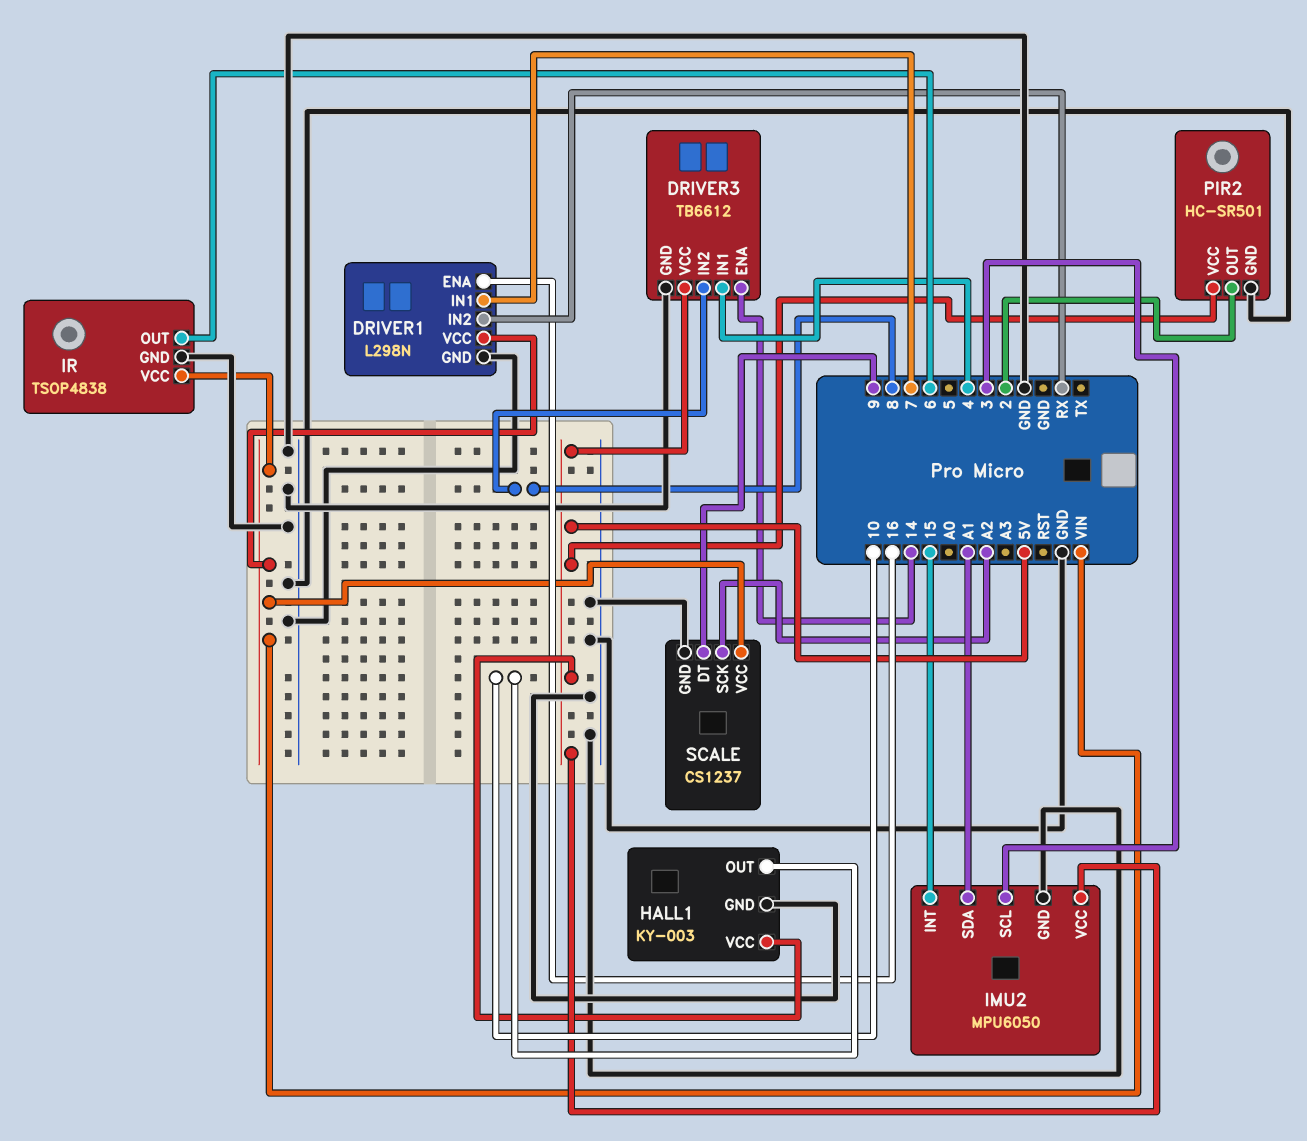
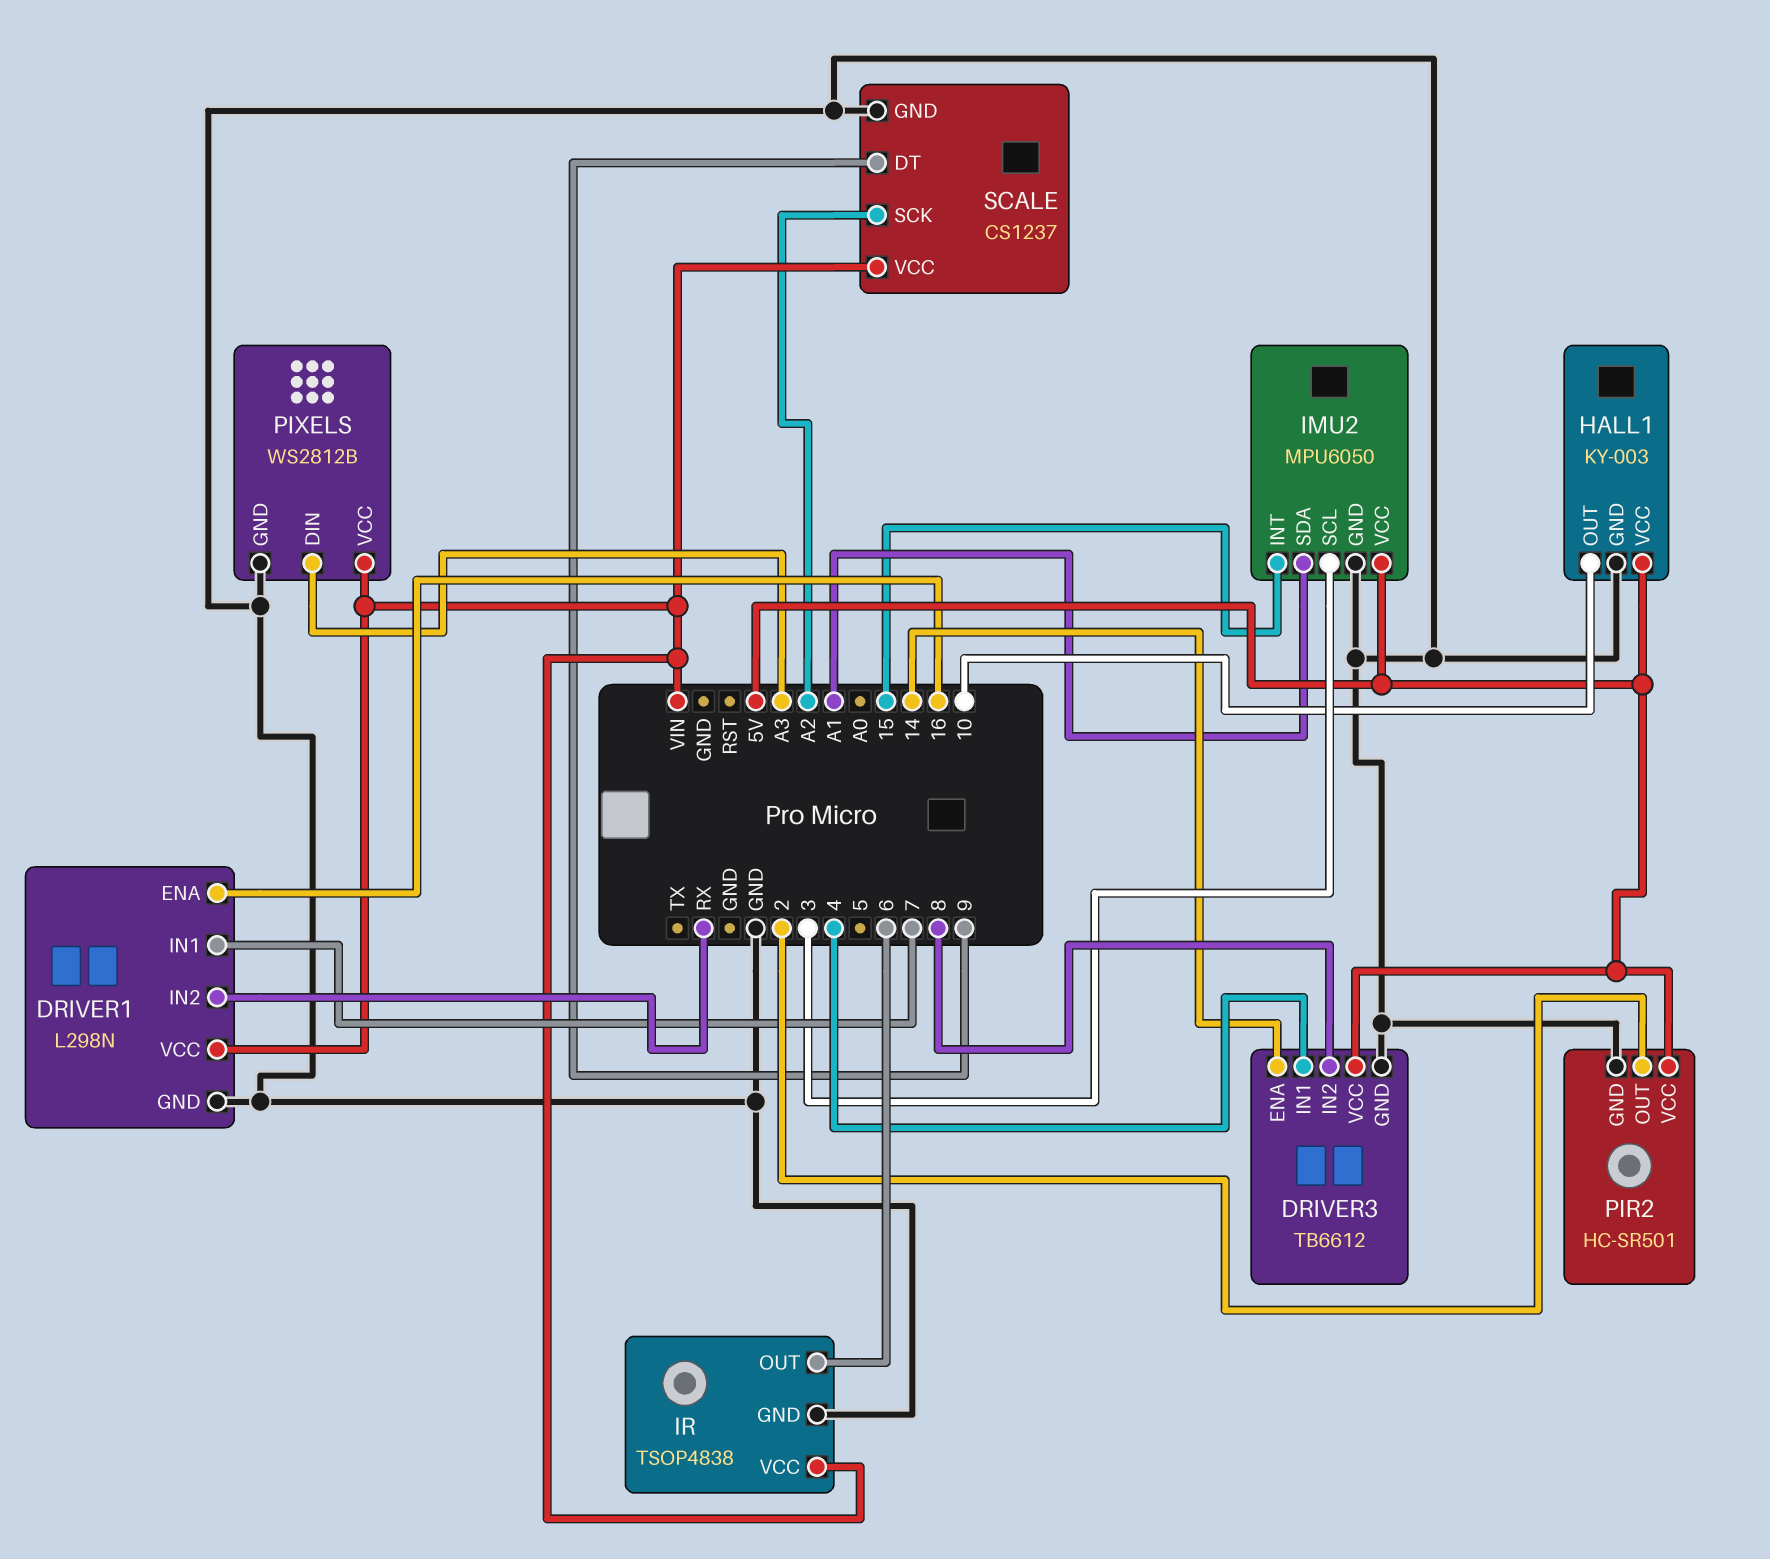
PIXELS: none -> WS2812B
PIXELS pin DIN: none -> A3
PIXELS pin GND: none -> GND
PIXELS pin VCC: none -> VIN

